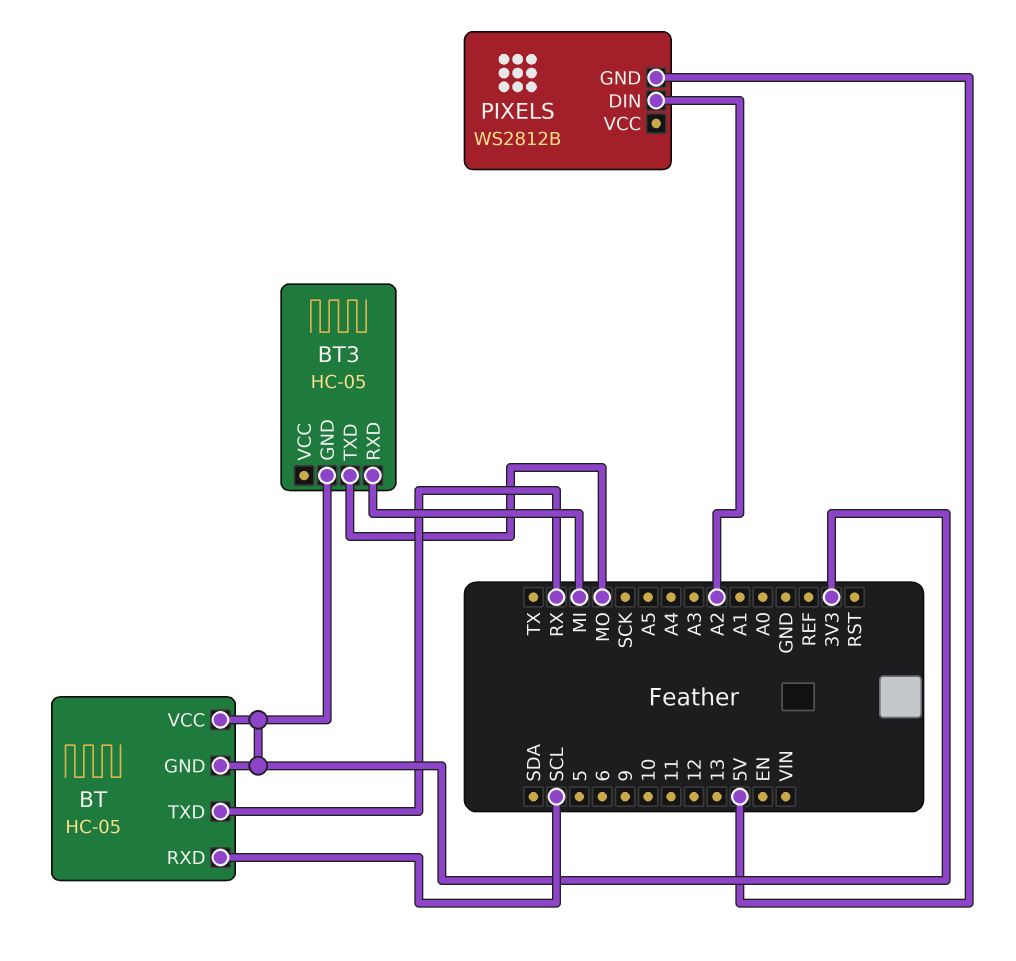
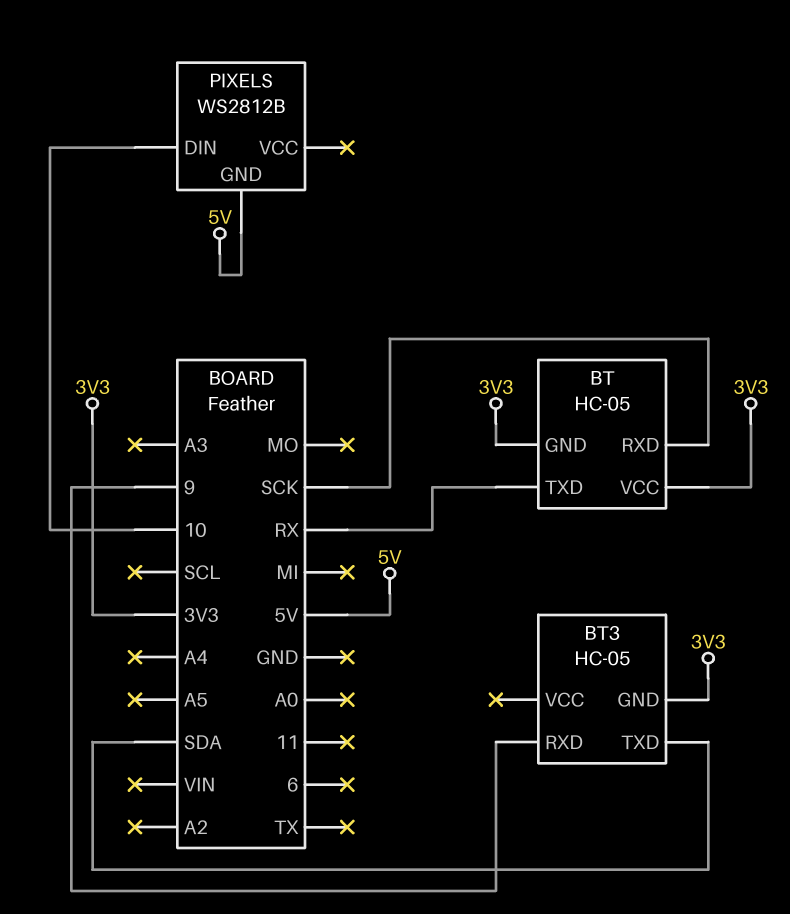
BT pin RXD: SCL -> SCK
BT3 pin RXD: MI -> 9
BT3 pin TXD: MO -> SDA
PIXELS pin DIN: A2 -> 10

